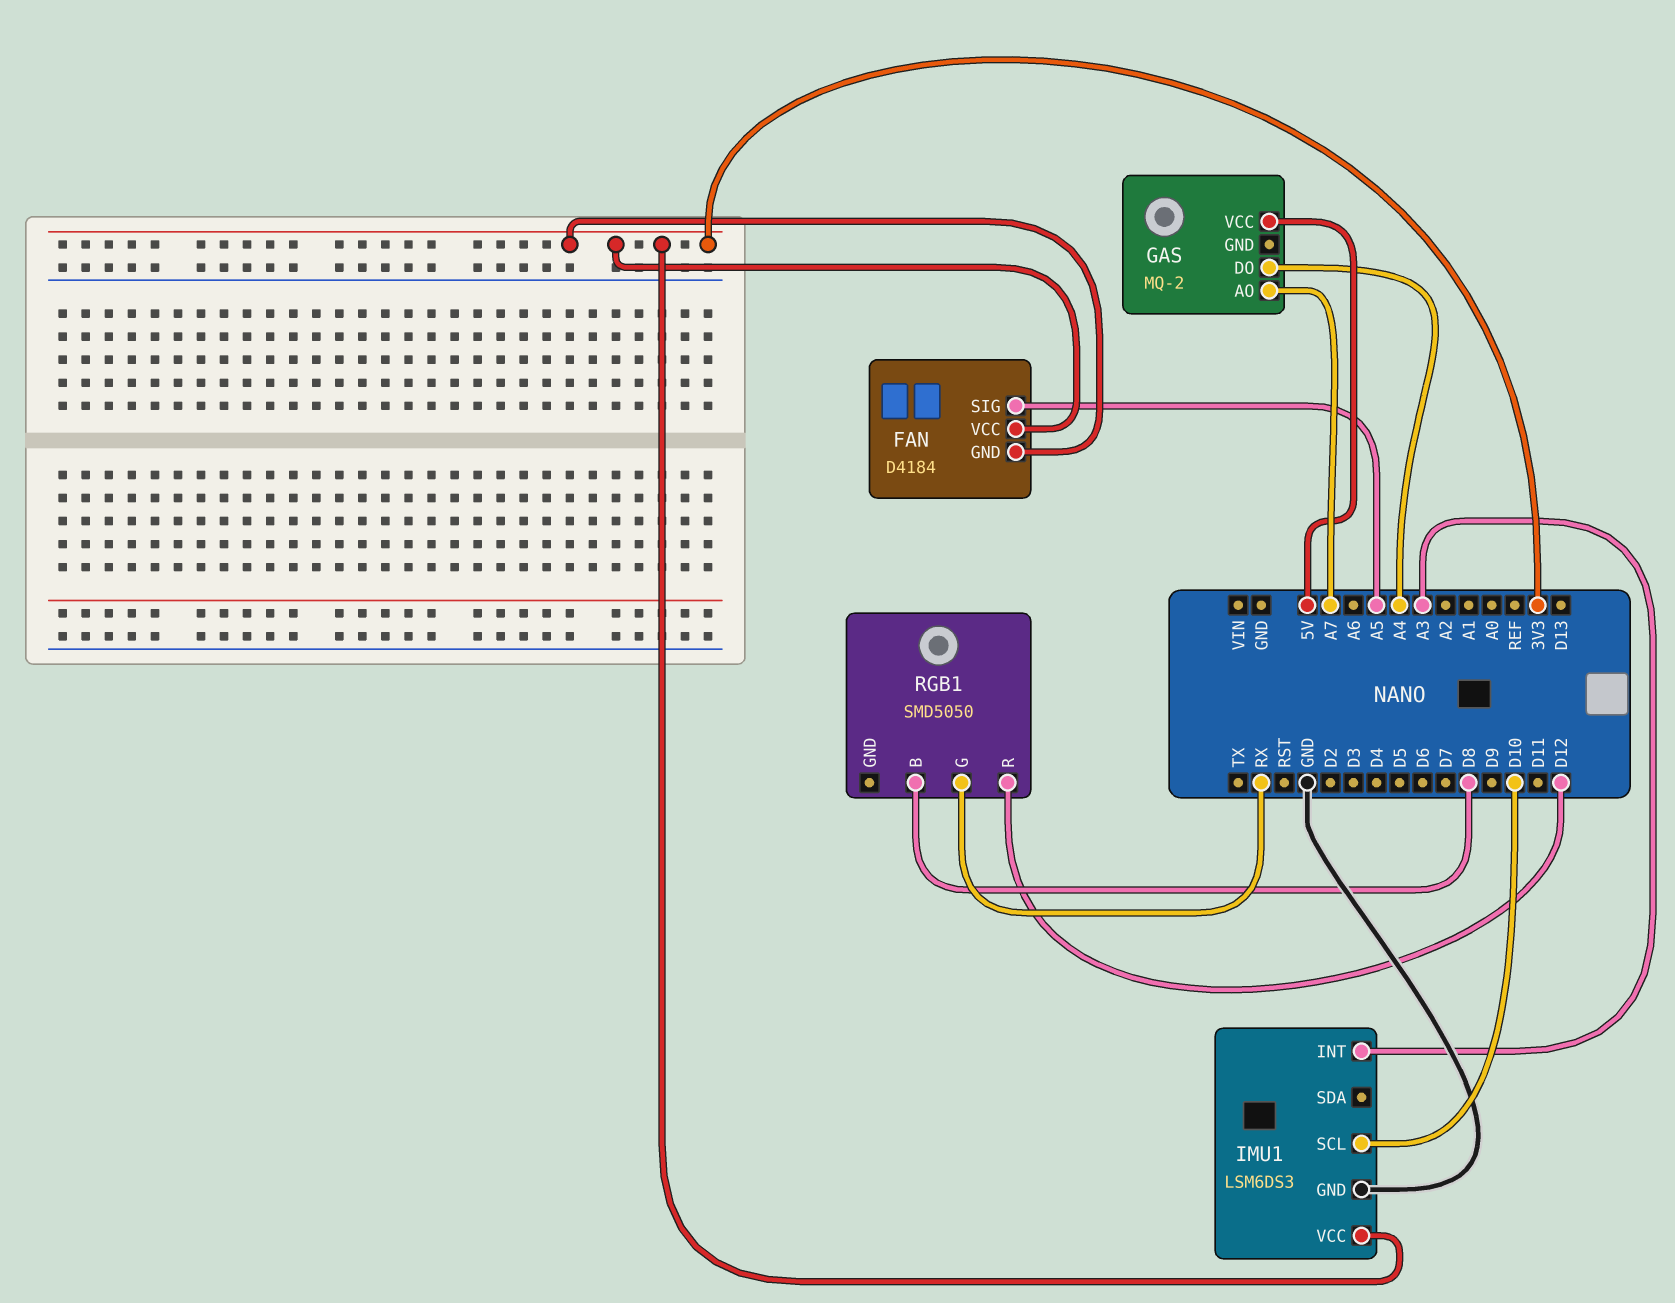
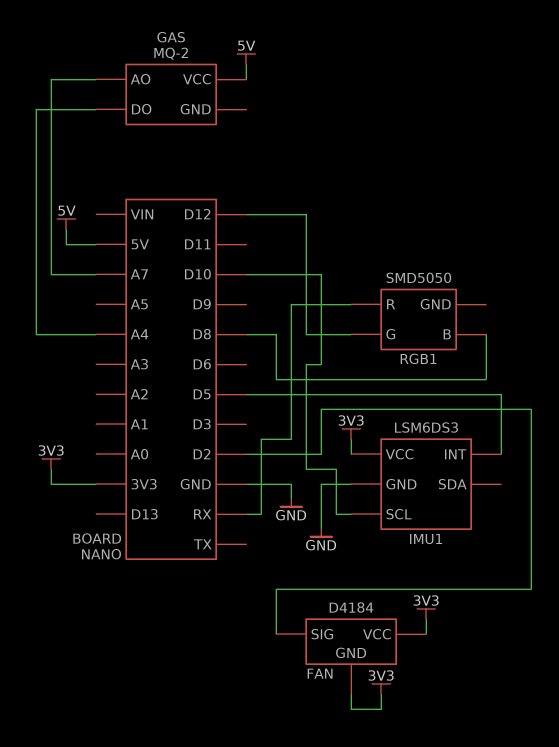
FAN pin SIG: A5 -> D2
IMU1 pin INT: A3 -> D5
RGB1 pin G: RX -> D12
RGB1 pin R: D12 -> RX

